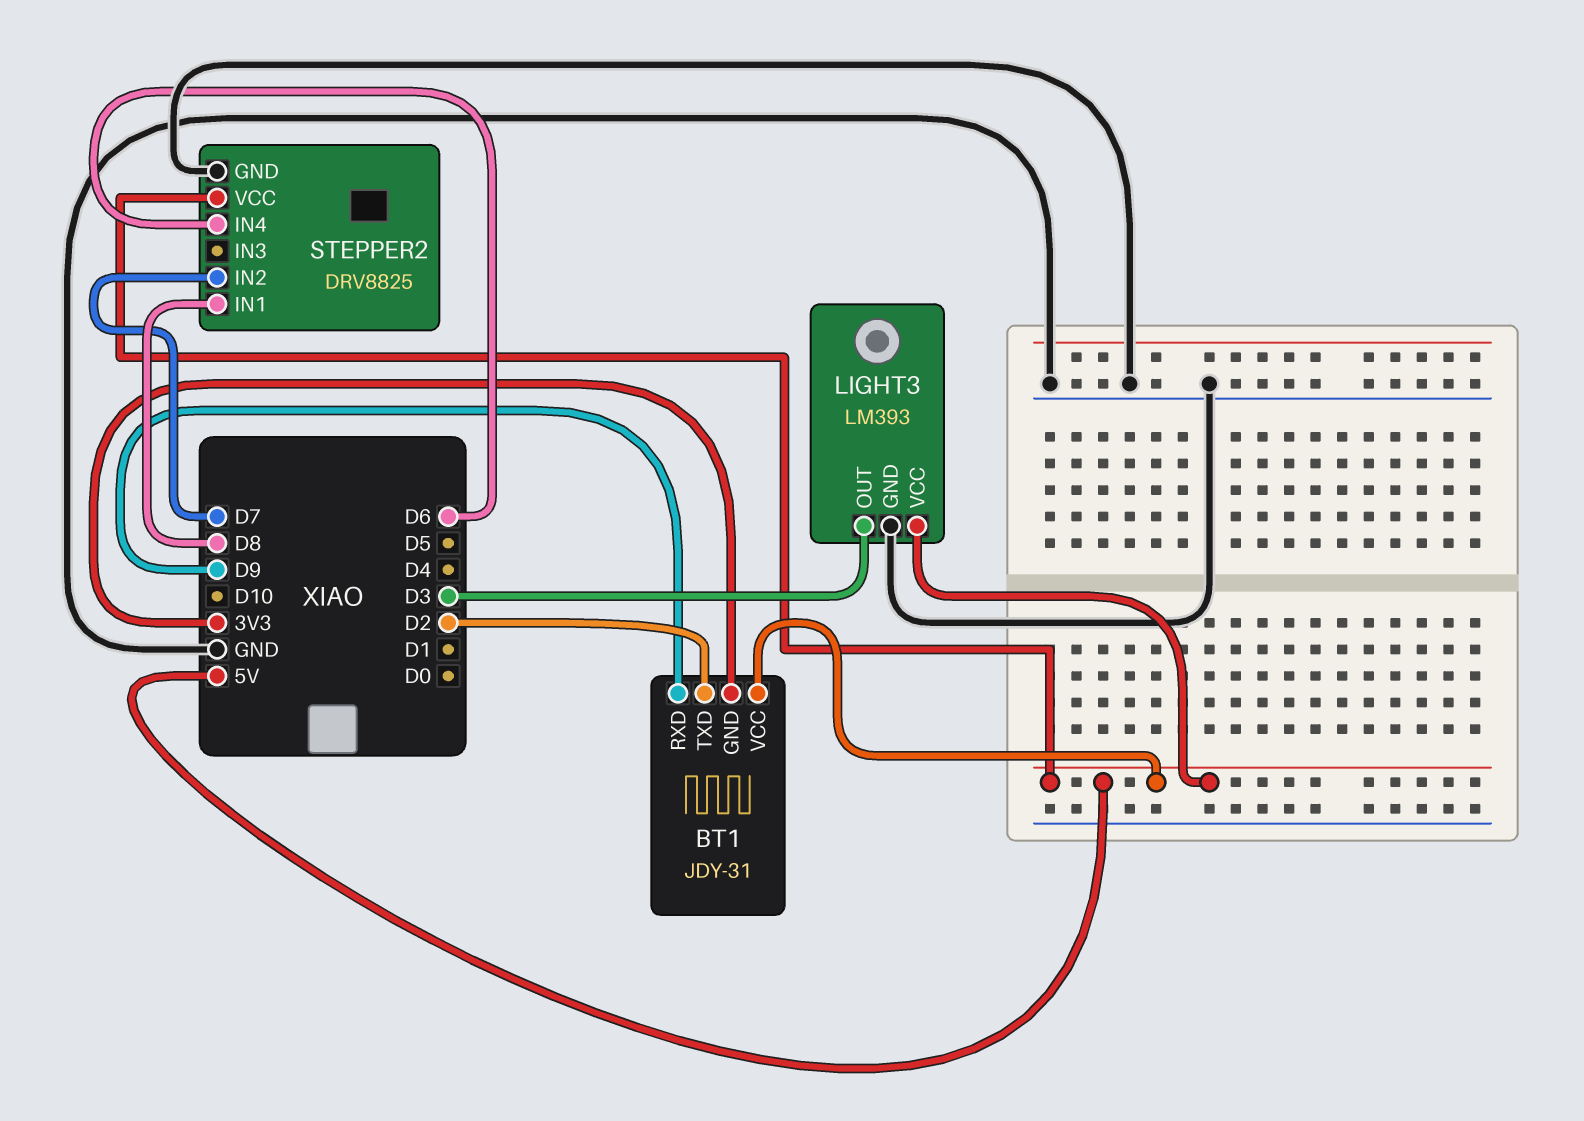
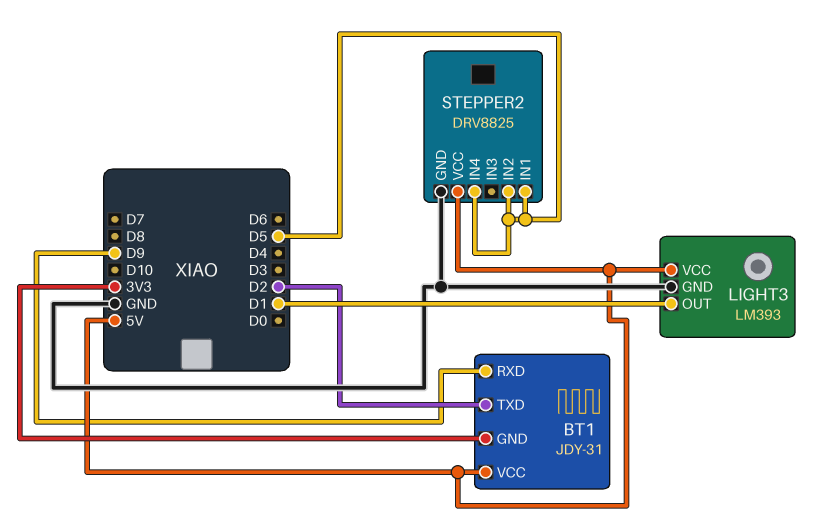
LIGHT3 pin OUT: D3 -> D1
STEPPER2 pin IN1: D8 -> D5
STEPPER2 pin IN2: D7 -> D5
STEPPER2 pin IN4: D6 -> D5

